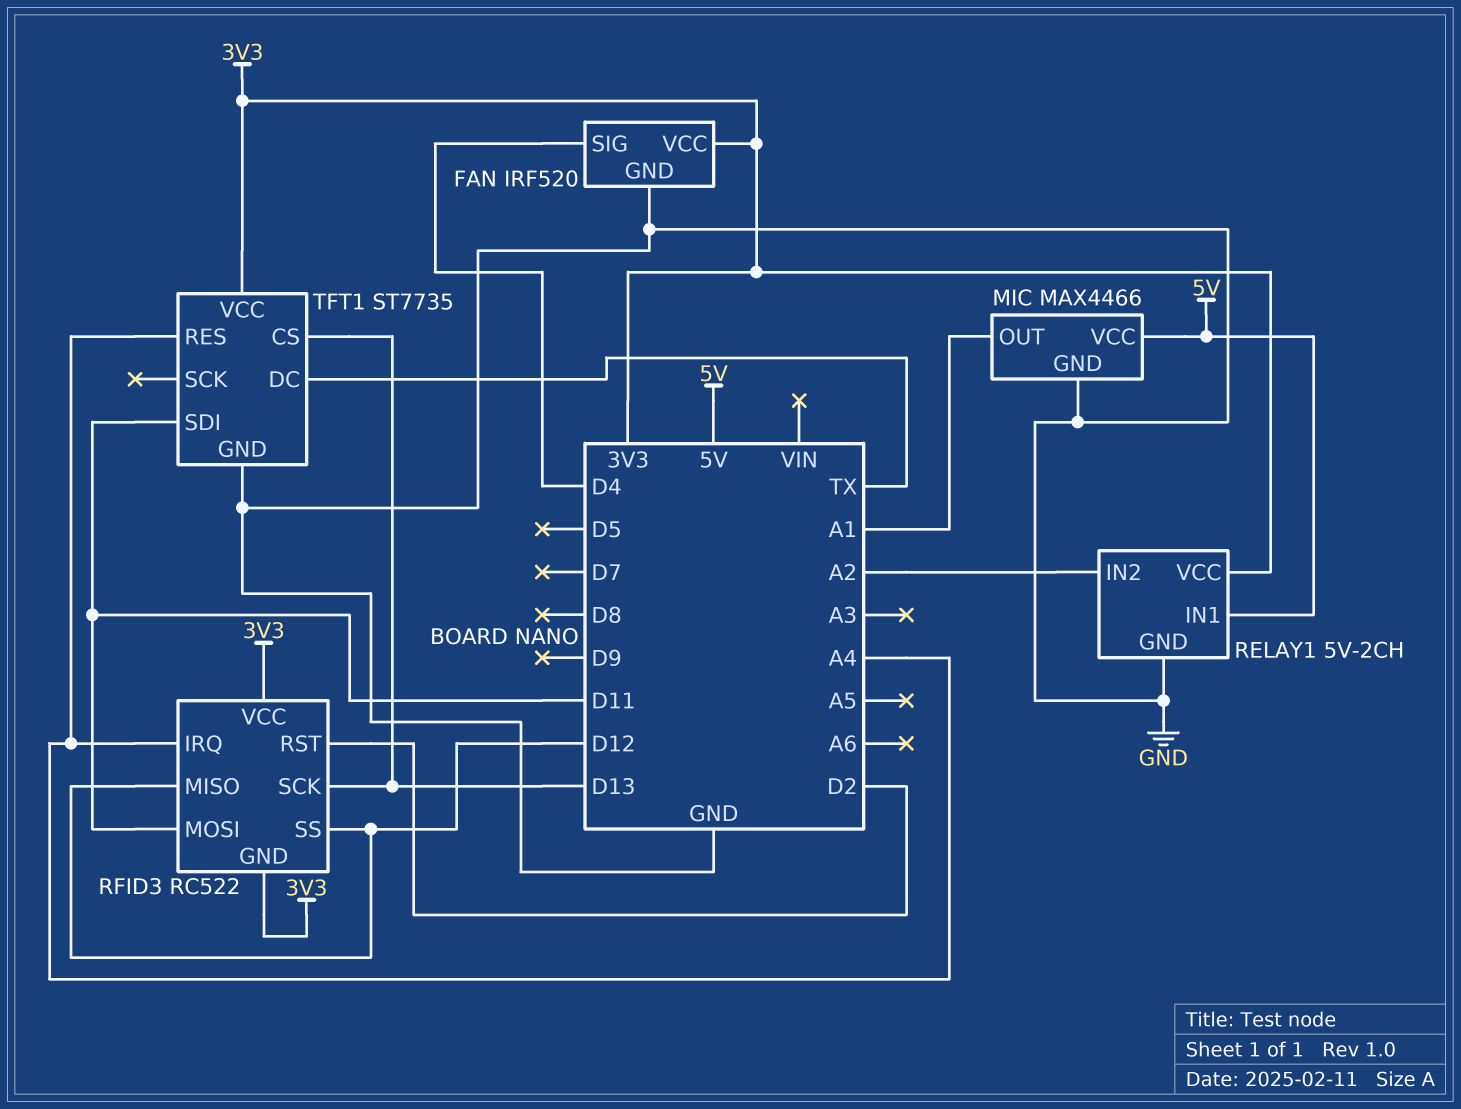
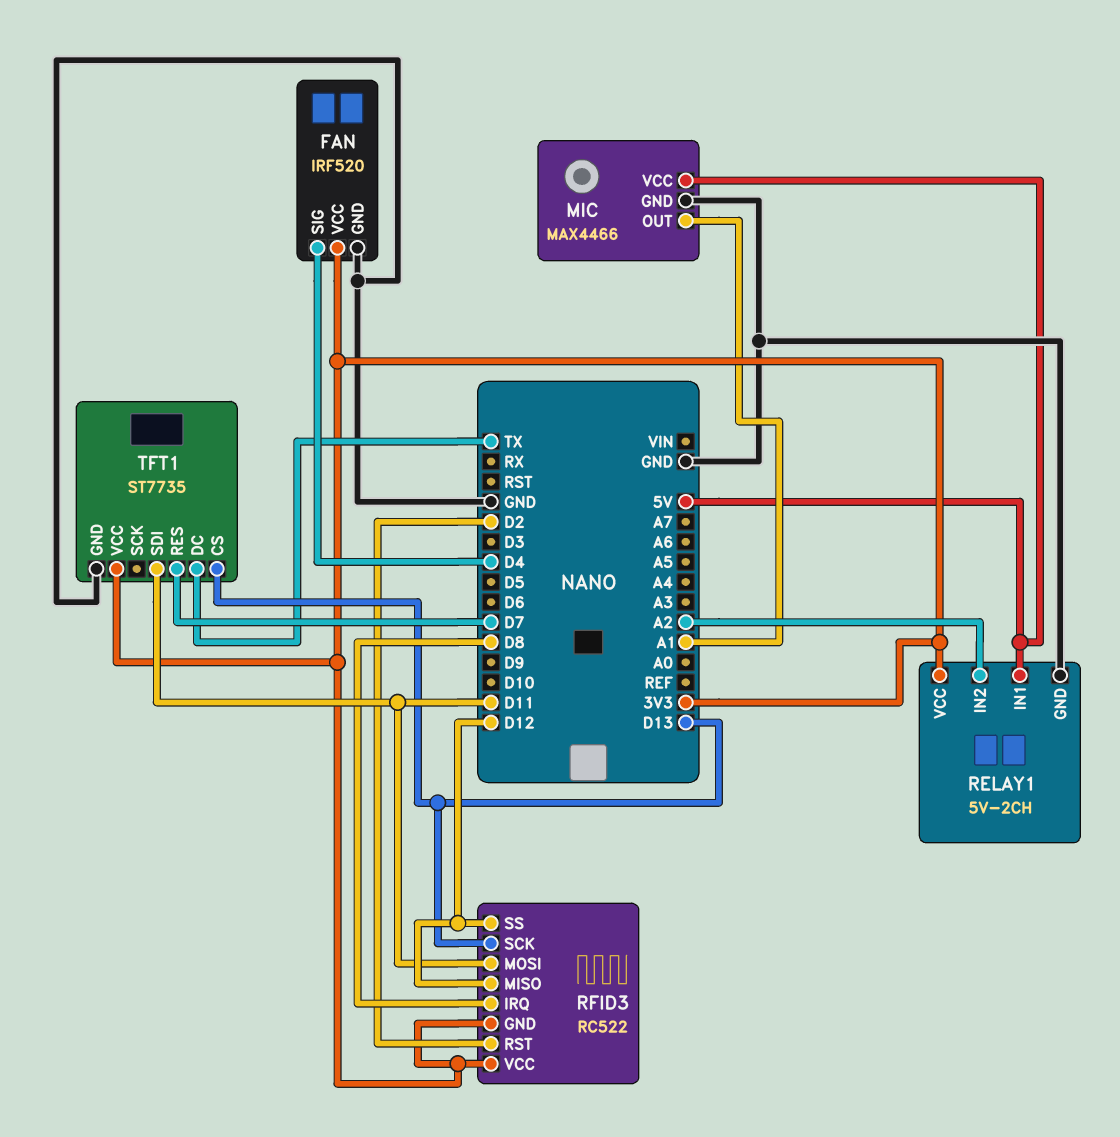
RFID3 pin IRQ: A4 -> D8
TFT1 pin RES: A4 -> D7

